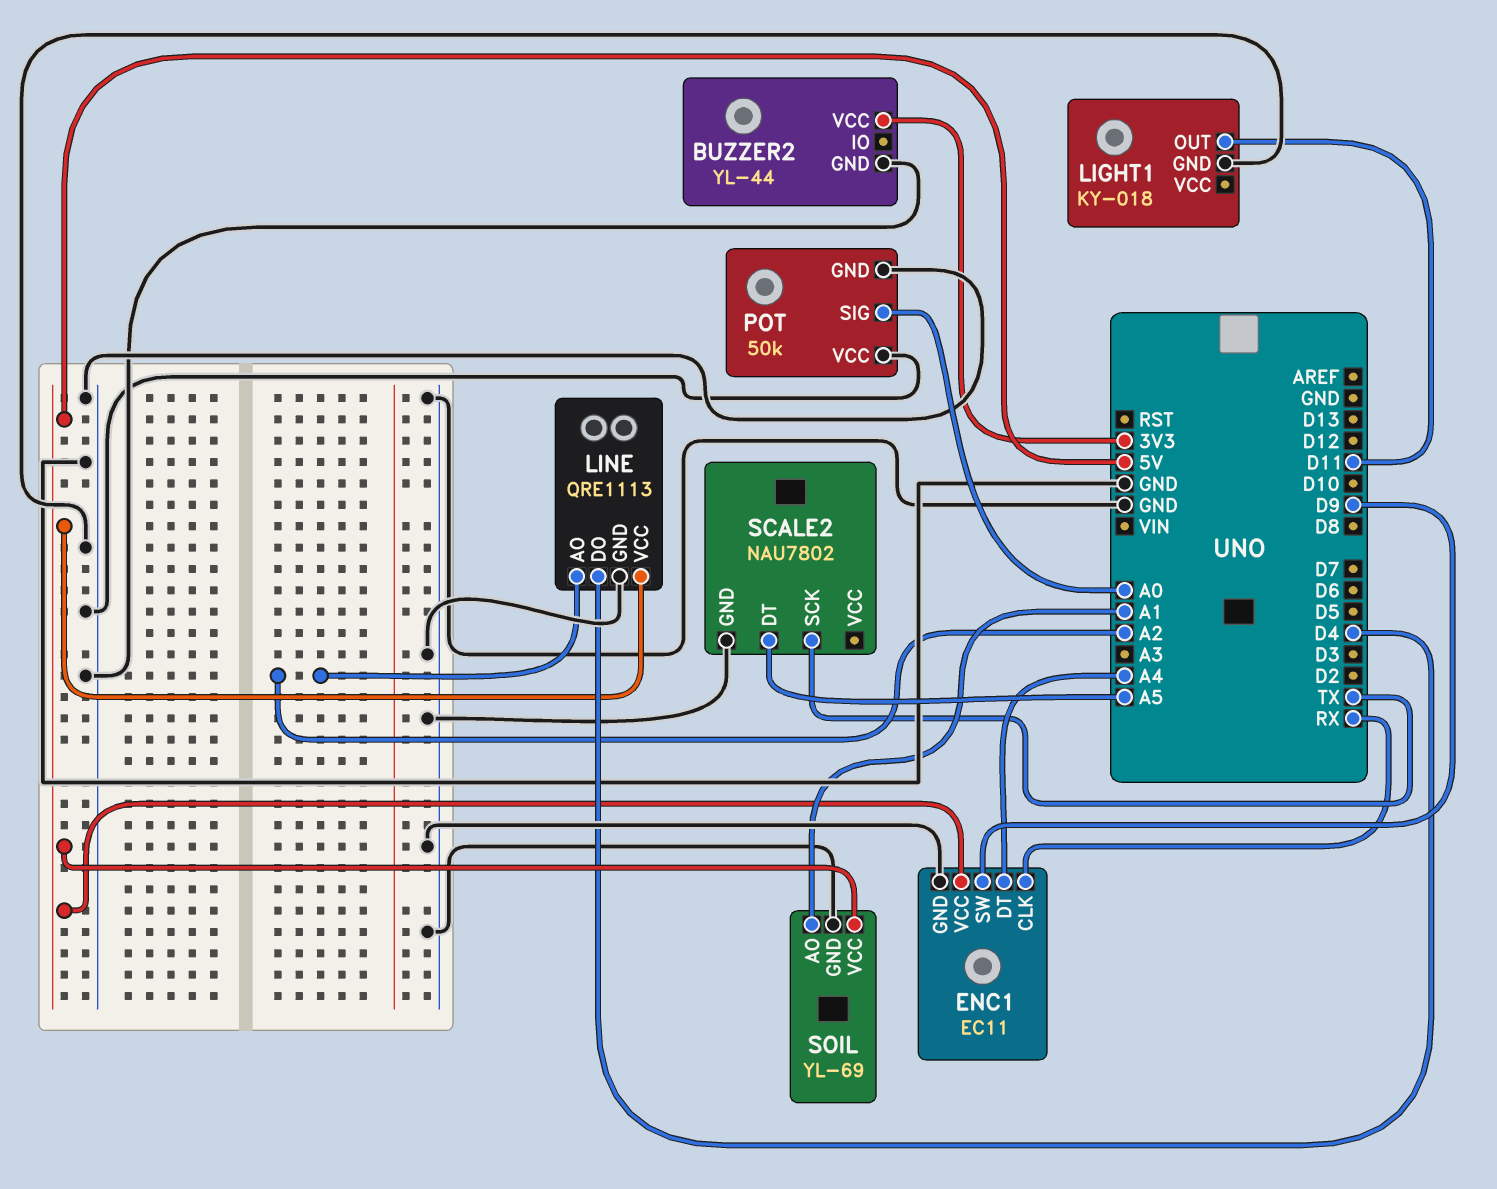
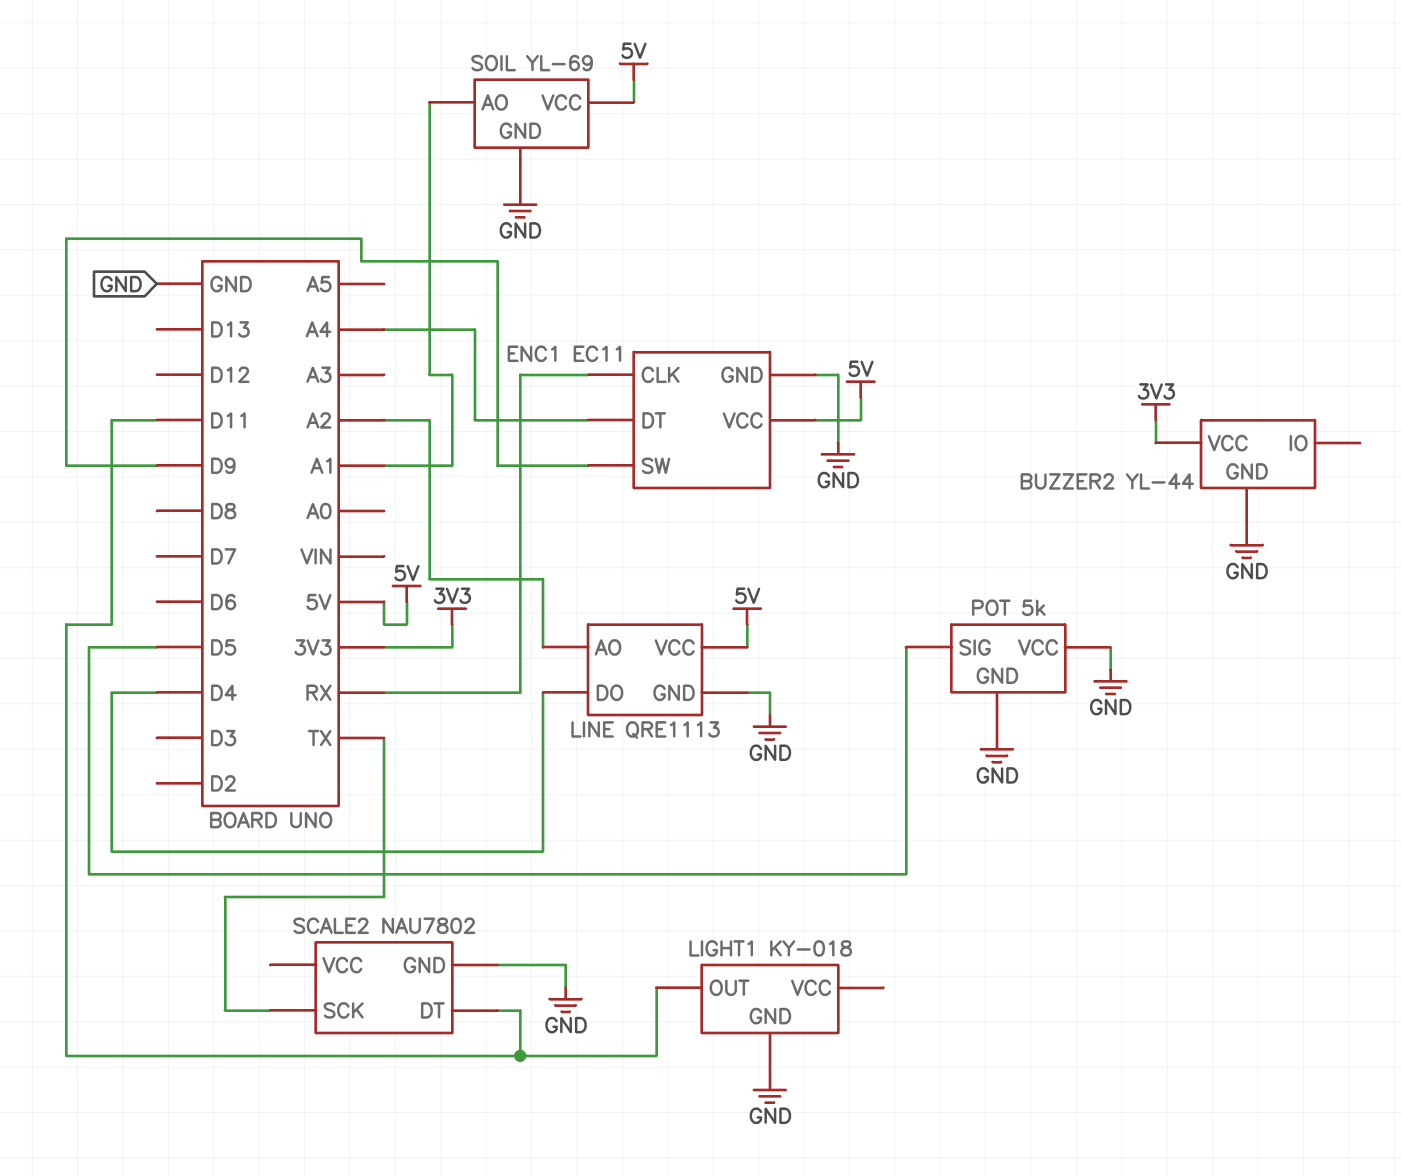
POT: 50k -> 5k
POT pin SIG: A0 -> D5
SCALE2 pin DT: A5 -> D11

